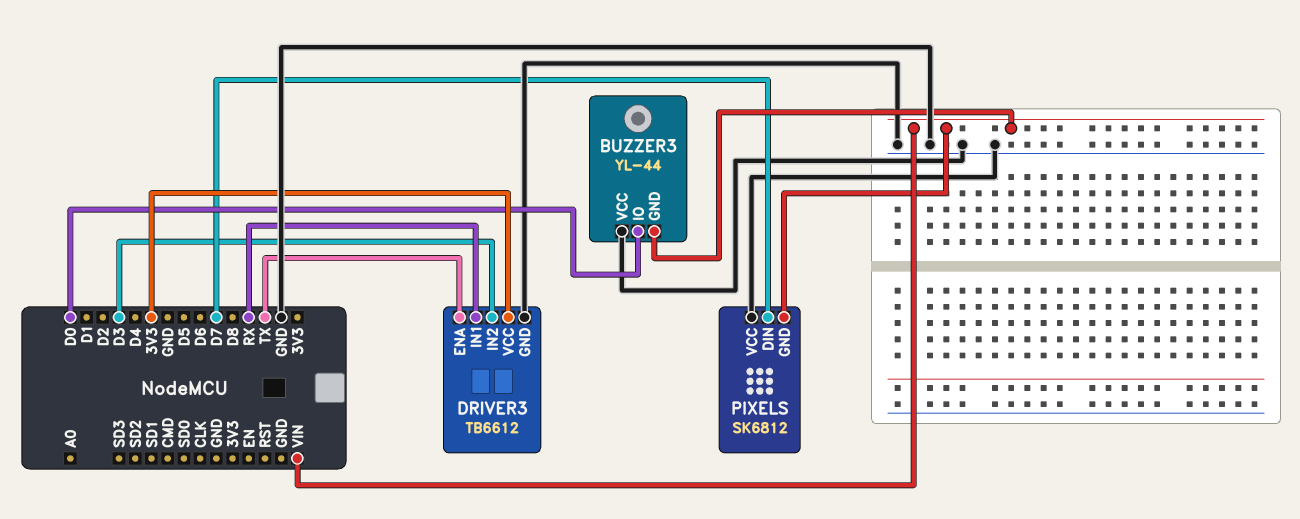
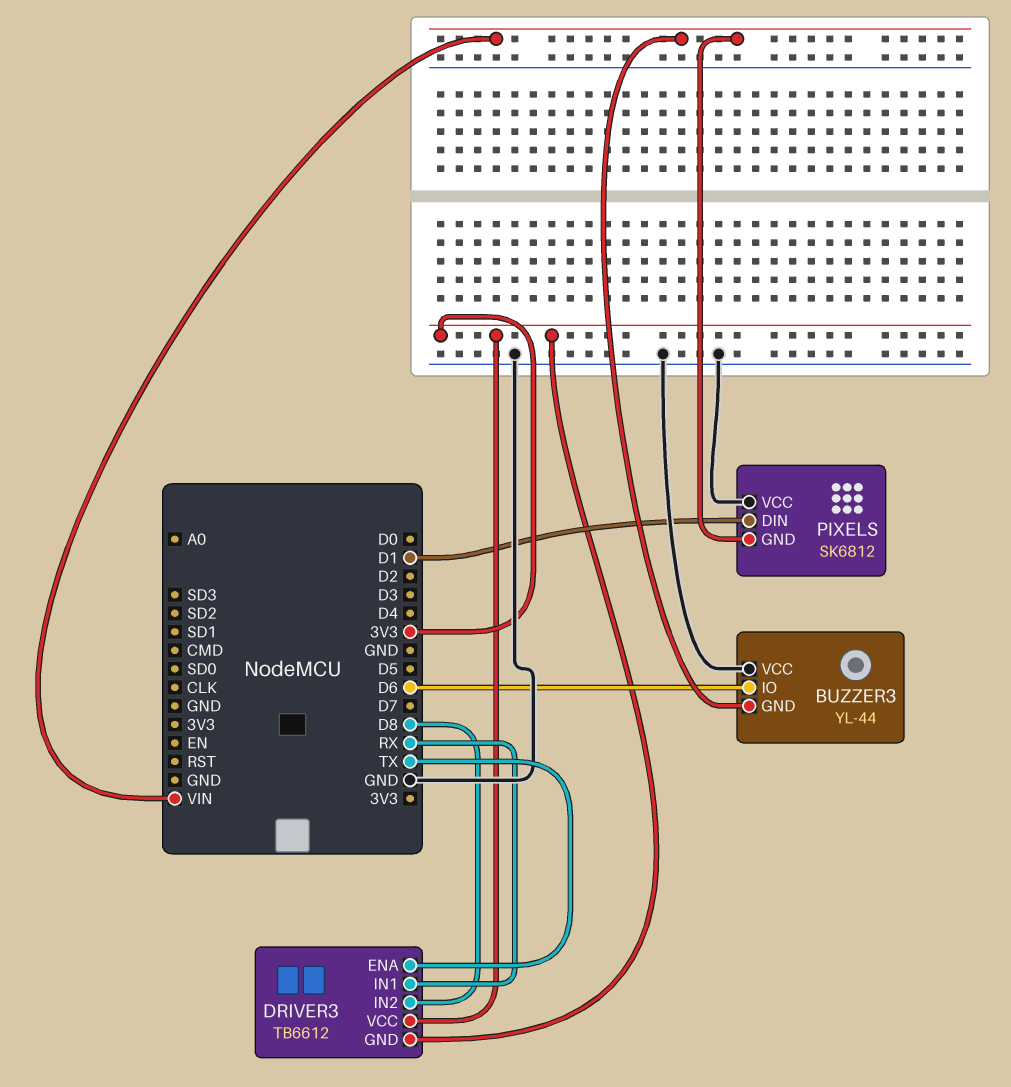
BUZZER3 pin IO: D0 -> D6
DRIVER3 pin GND: GND -> 3V3
DRIVER3 pin IN2: D3 -> D8
PIXELS pin DIN: D7 -> D1

